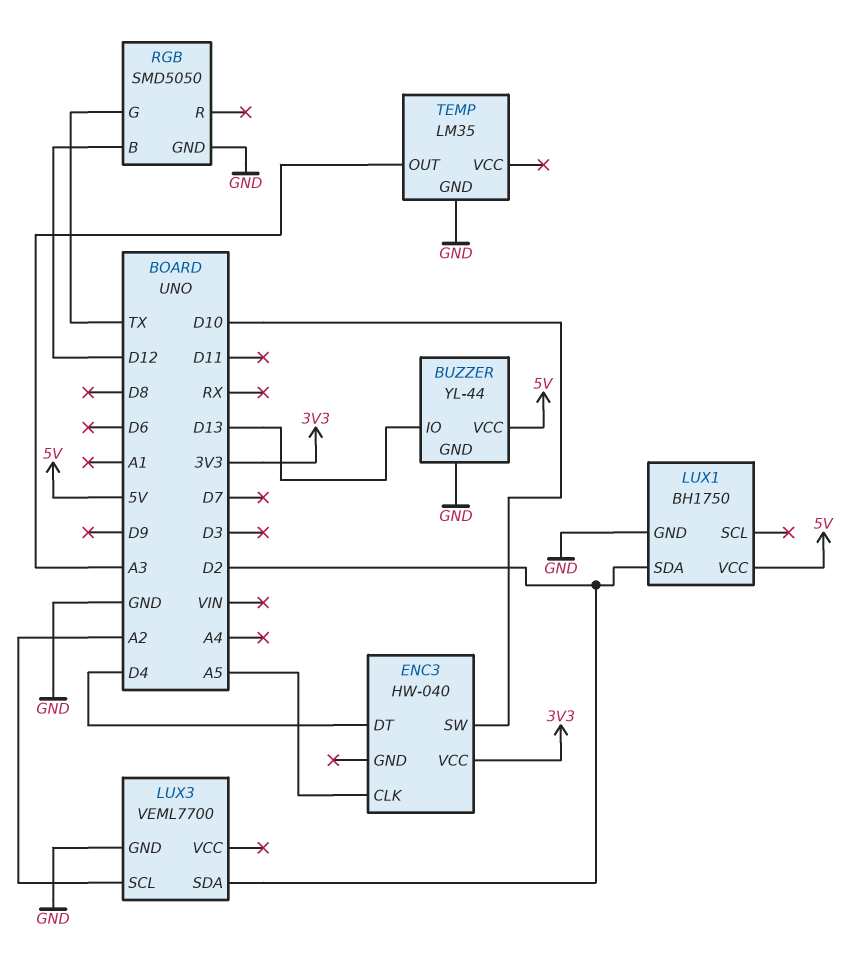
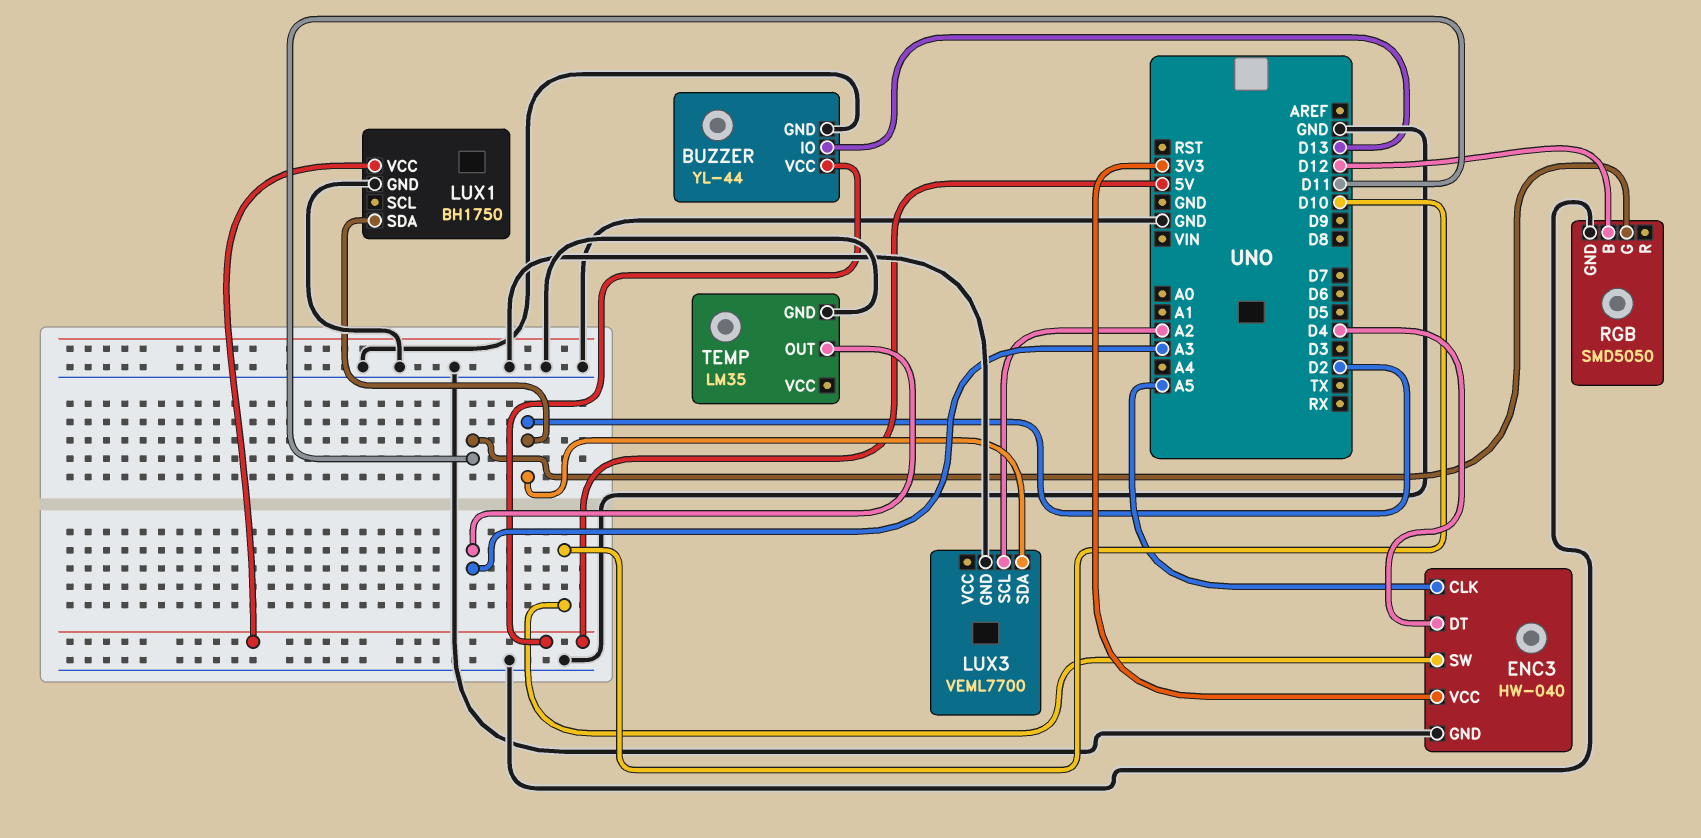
ENC3 pin GND: none -> GND
RGB pin G: TX -> D11

